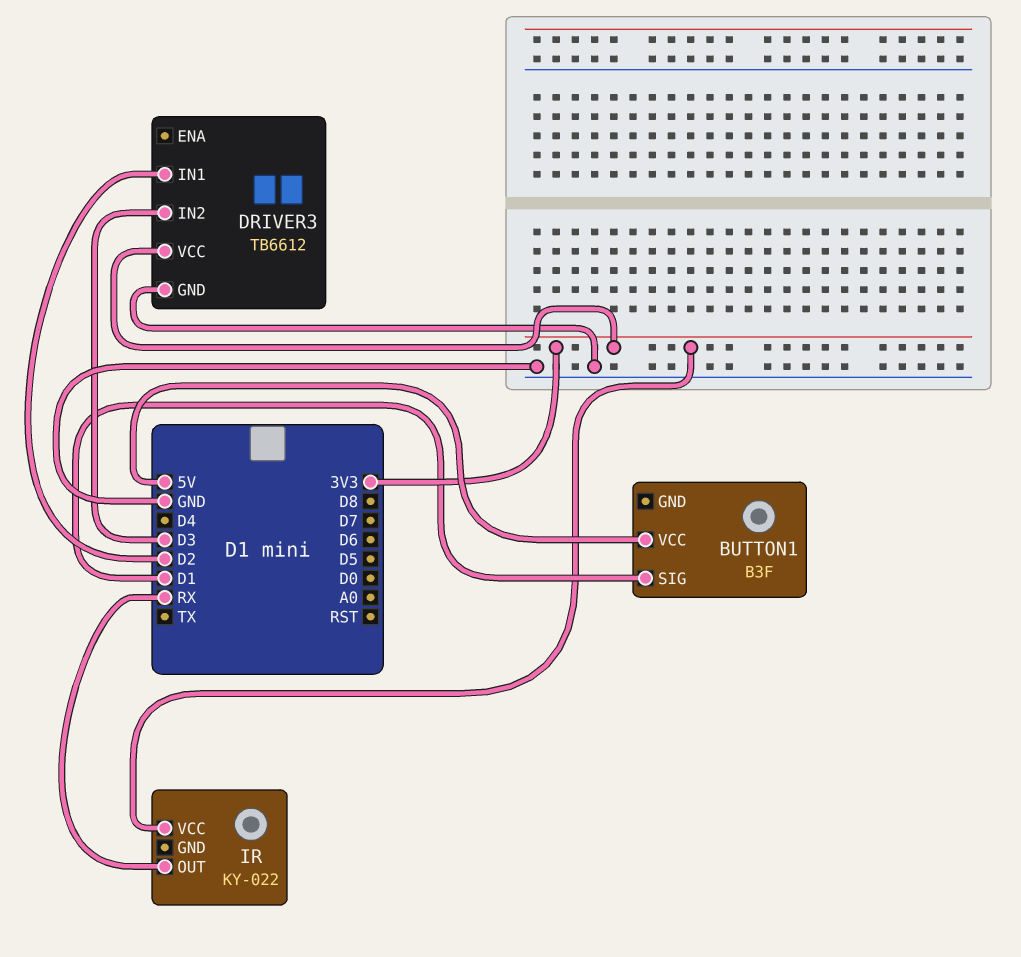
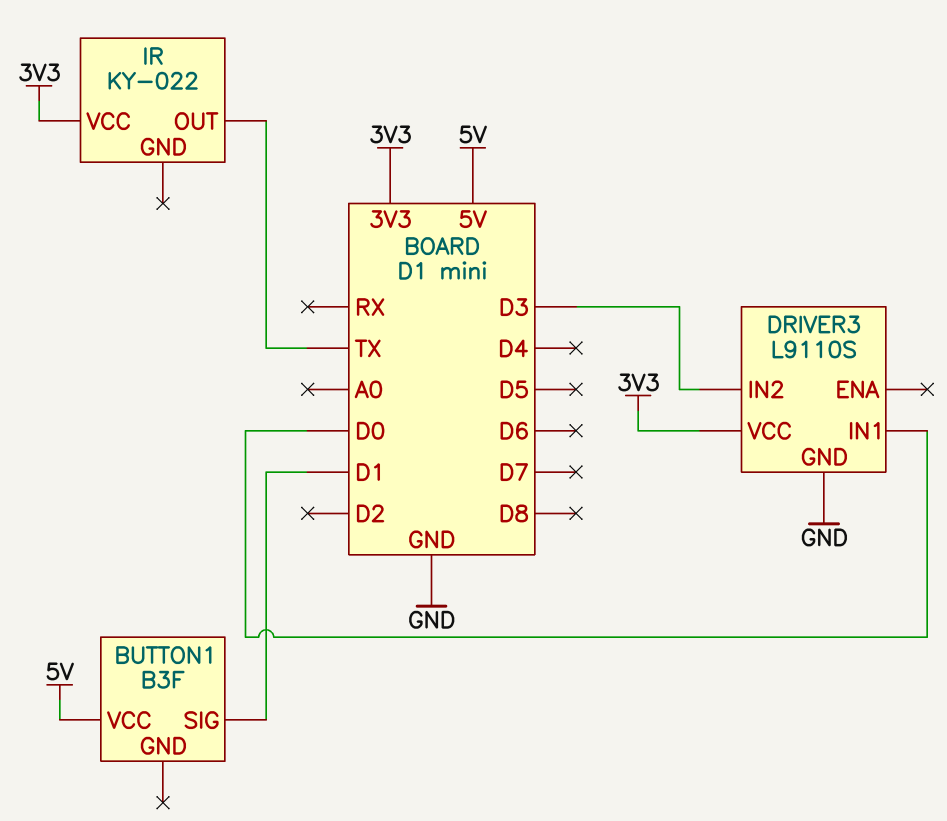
DRIVER3: TB6612 -> L9110S
DRIVER3 pin IN1: D2 -> D0
IR pin OUT: RX -> TX

